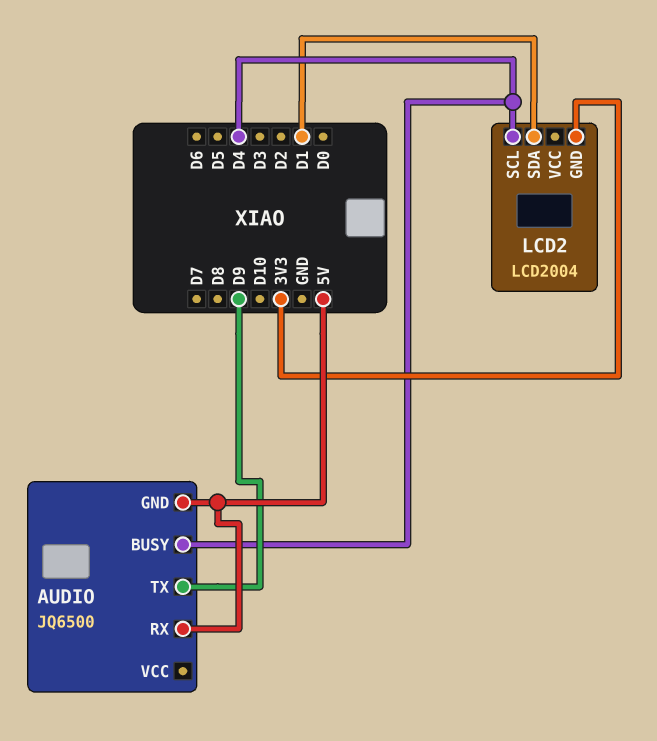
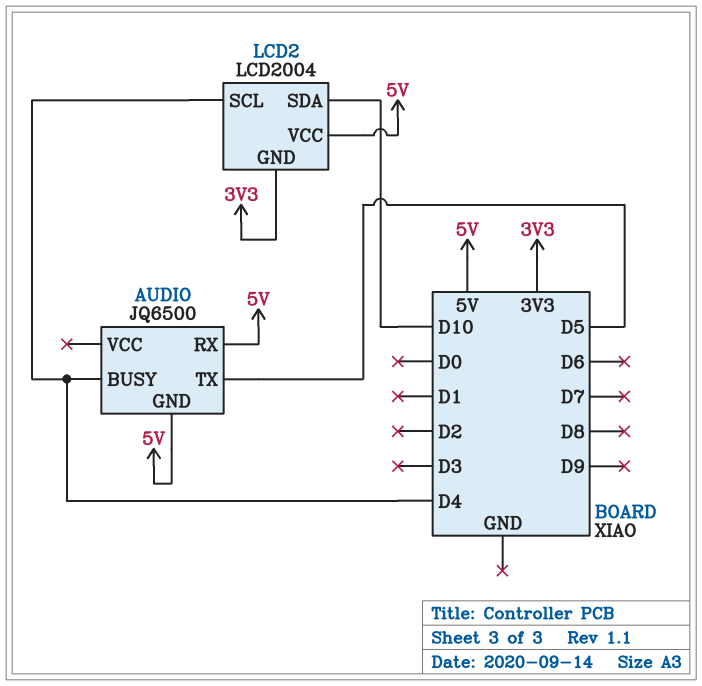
AUDIO pin TX: D9 -> D5
LCD2 pin SDA: D1 -> D10
LCD2 pin VCC: none -> 5V

